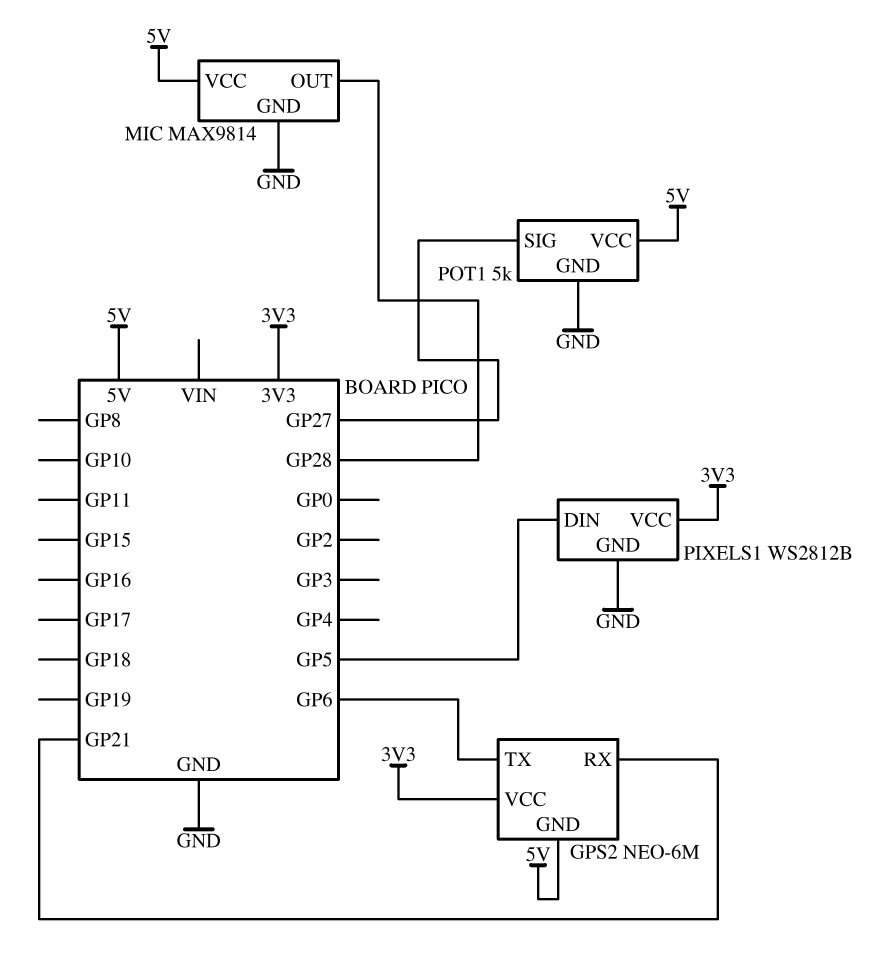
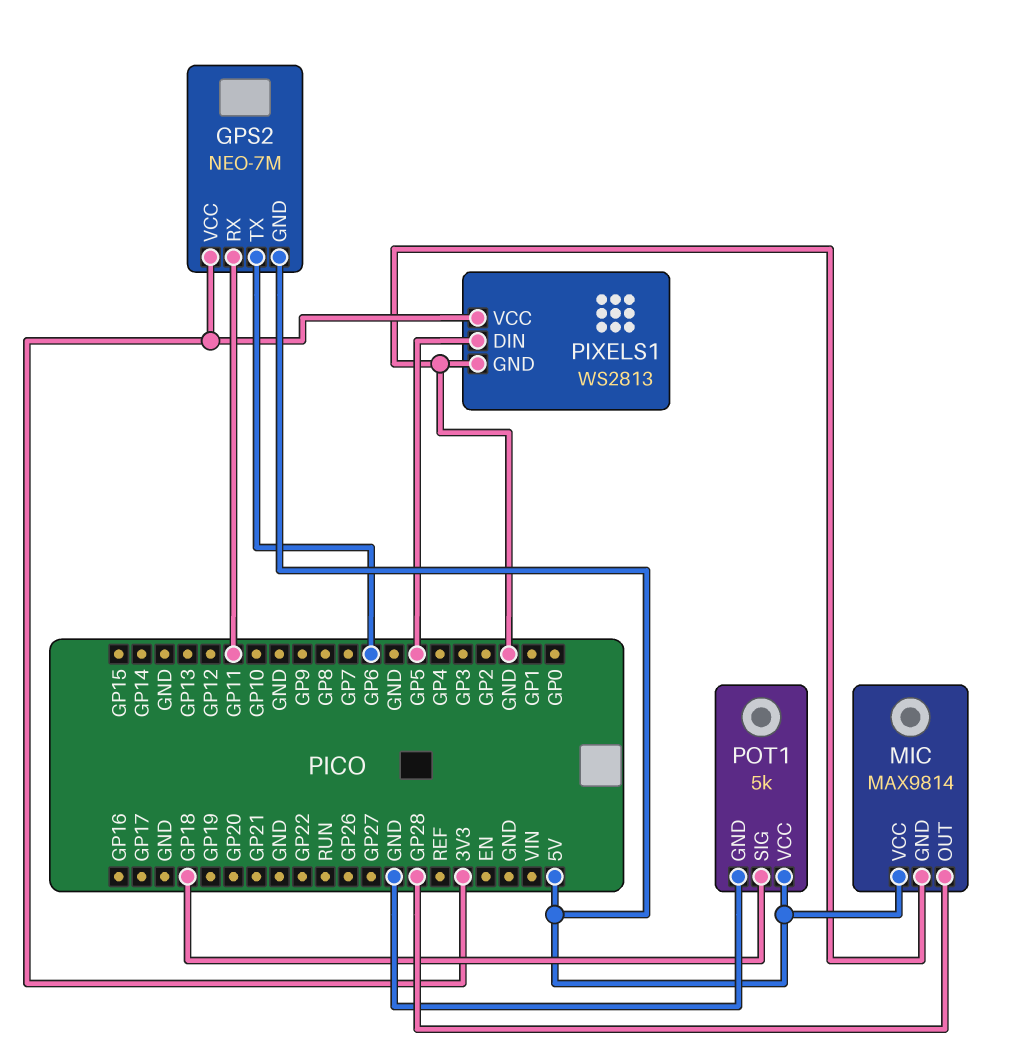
GPS2: NEO-6M -> NEO-7M
GPS2 pin RX: GP21 -> GP11
PIXELS1: WS2812B -> WS2813
POT1 pin SIG: GP27 -> GP18

